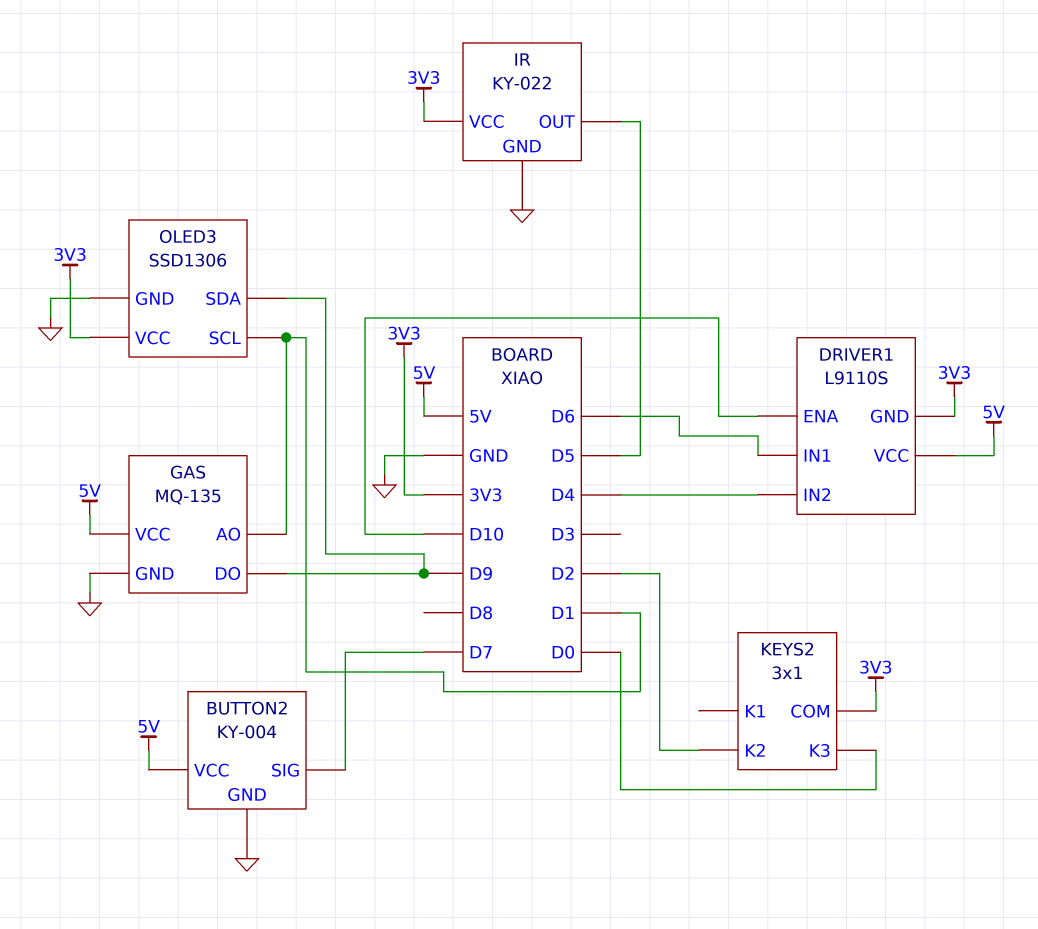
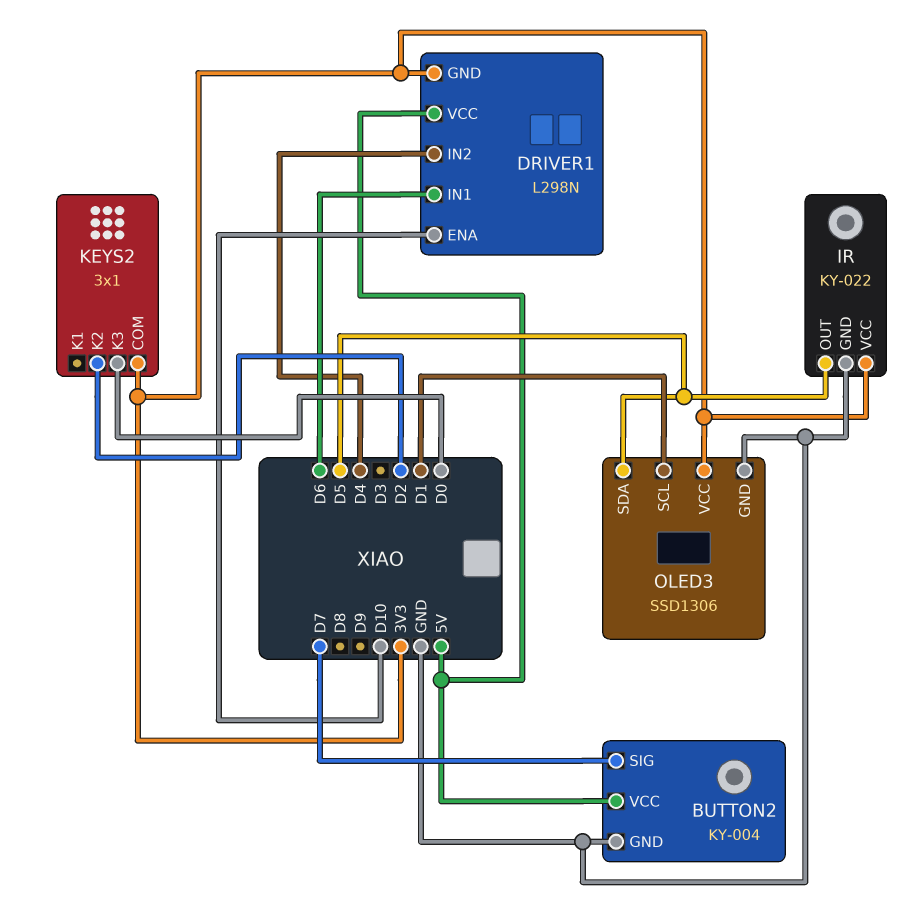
DRIVER1: L9110S -> L298N
GAS: MQ-135 -> none
GAS pin AO: D1 -> none
GAS pin DO: D9 -> none
GAS pin GND: GND -> none
GAS pin VCC: 5V -> none
OLED3 pin SDA: D9 -> D5

